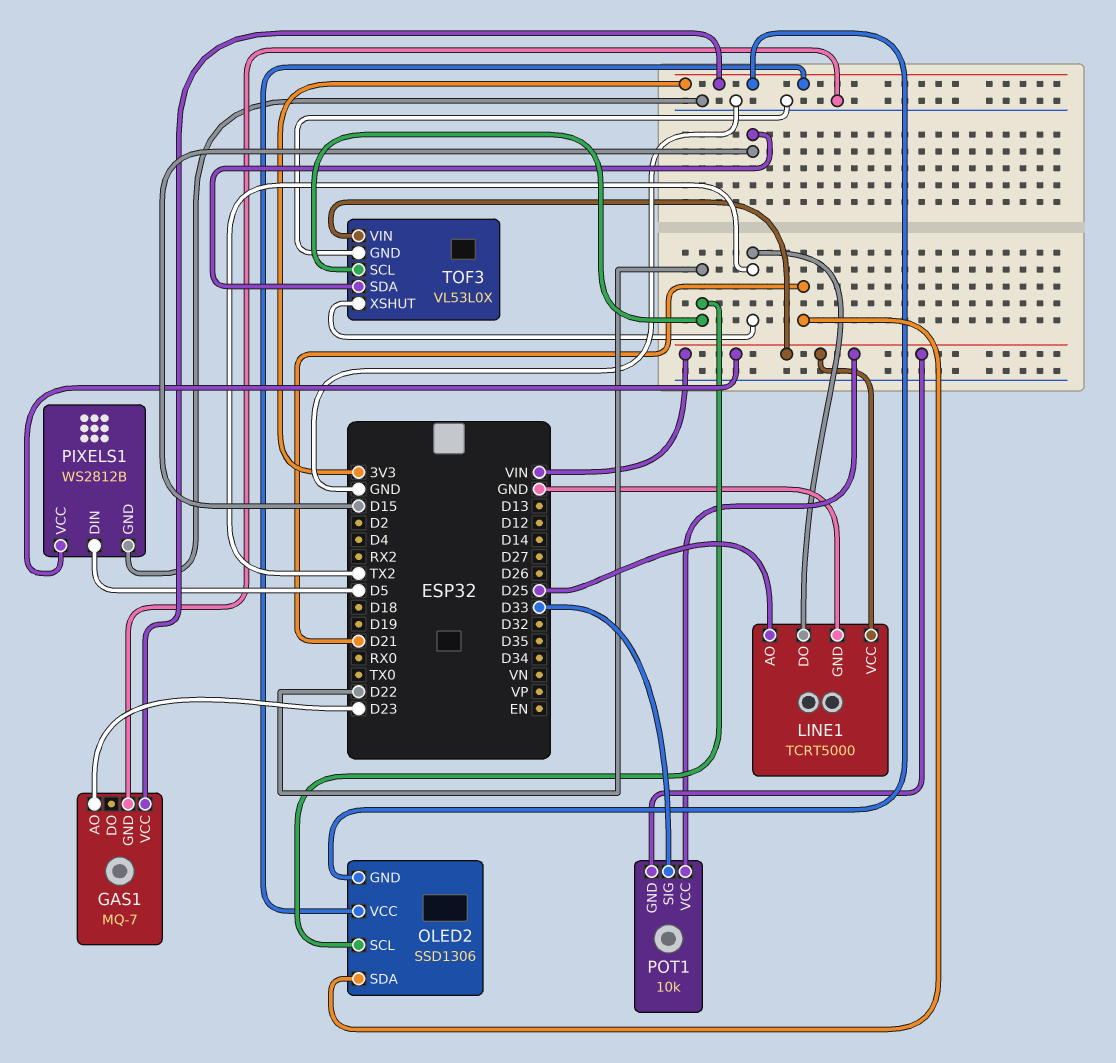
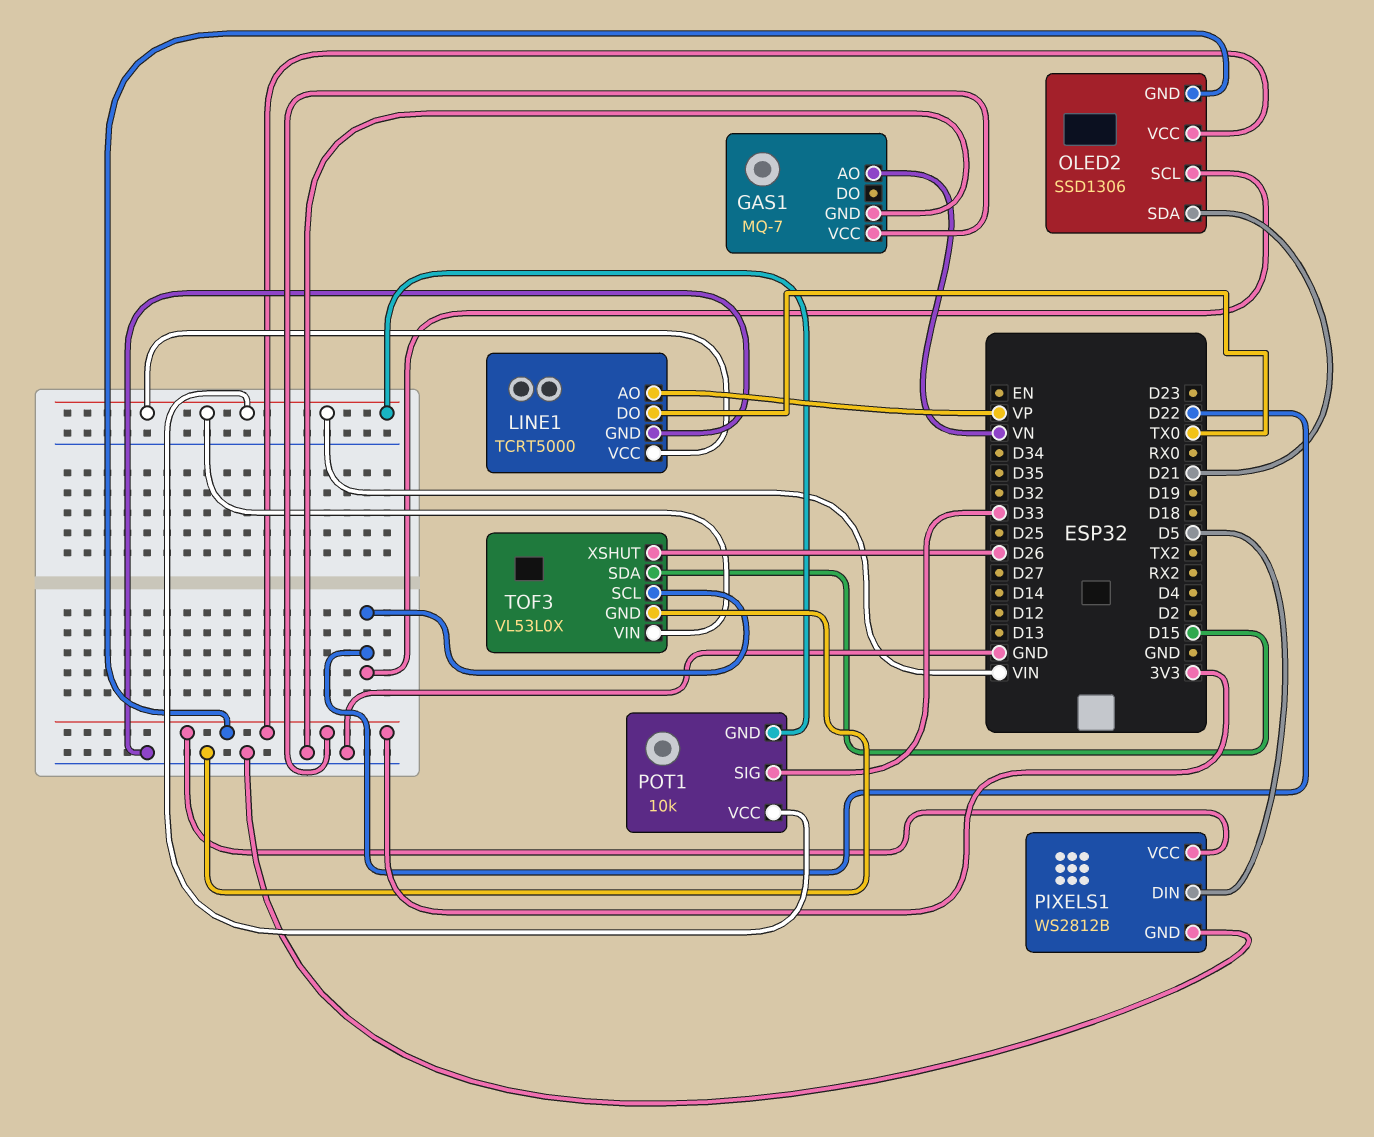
GAS1 pin AO: D23 -> VN
LINE1 pin AO: D25 -> VP
LINE1 pin DO: TX2 -> TX0
PIXELS1 pin VCC: VIN -> 3V3
TOF3 pin XSHUT: TX2 -> D26

